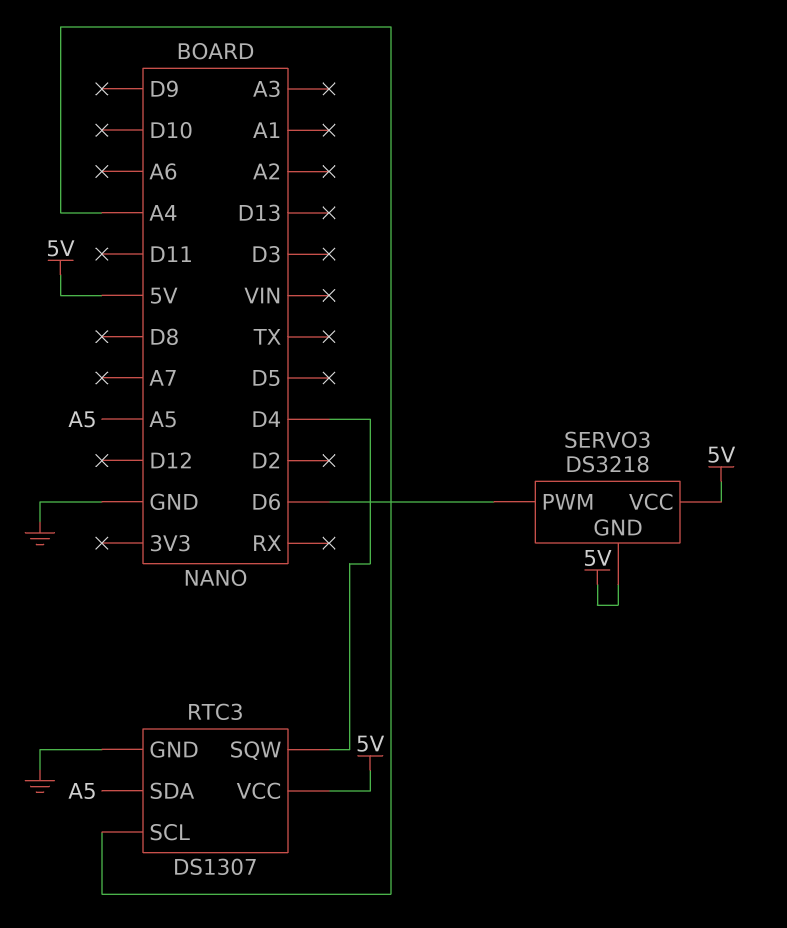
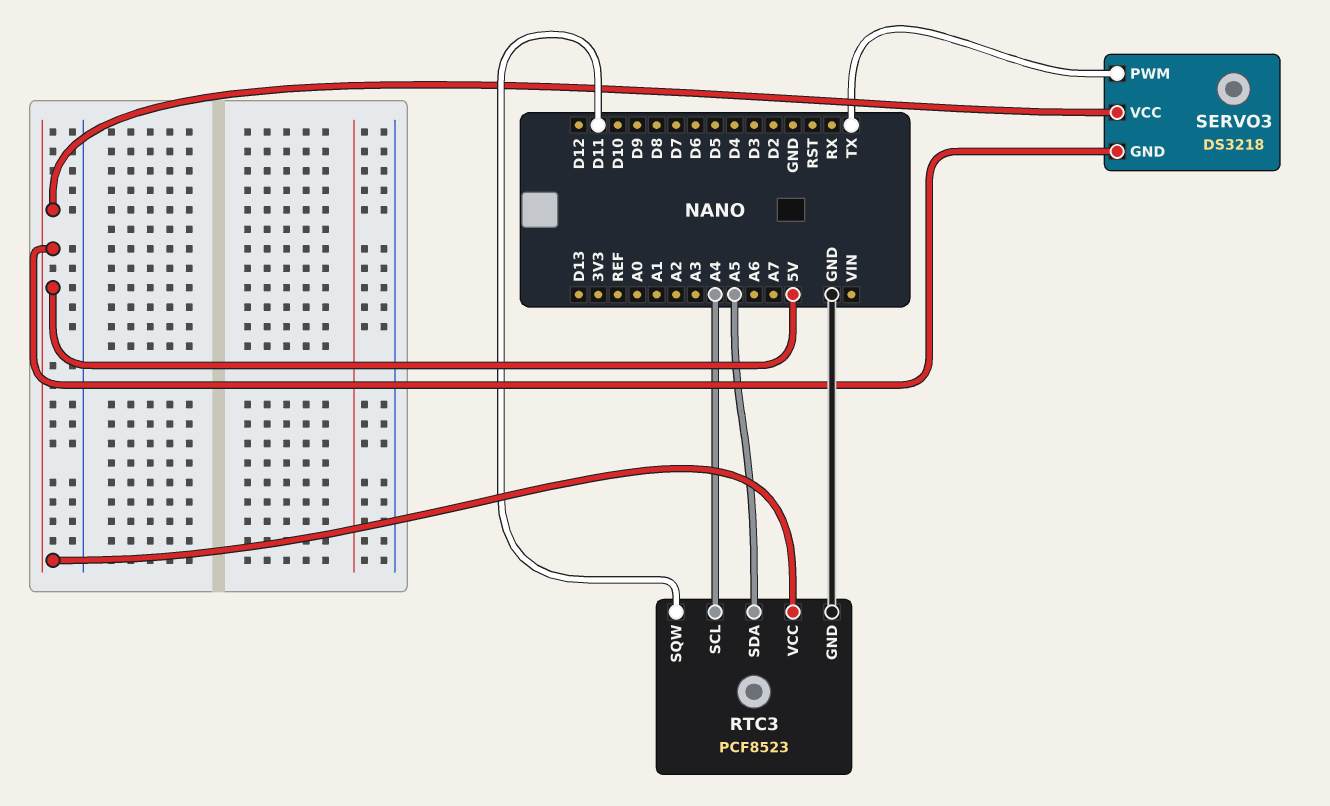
RTC3: DS1307 -> PCF8523
RTC3 pin SQW: D4 -> D11
SERVO3 pin PWM: D6 -> TX

